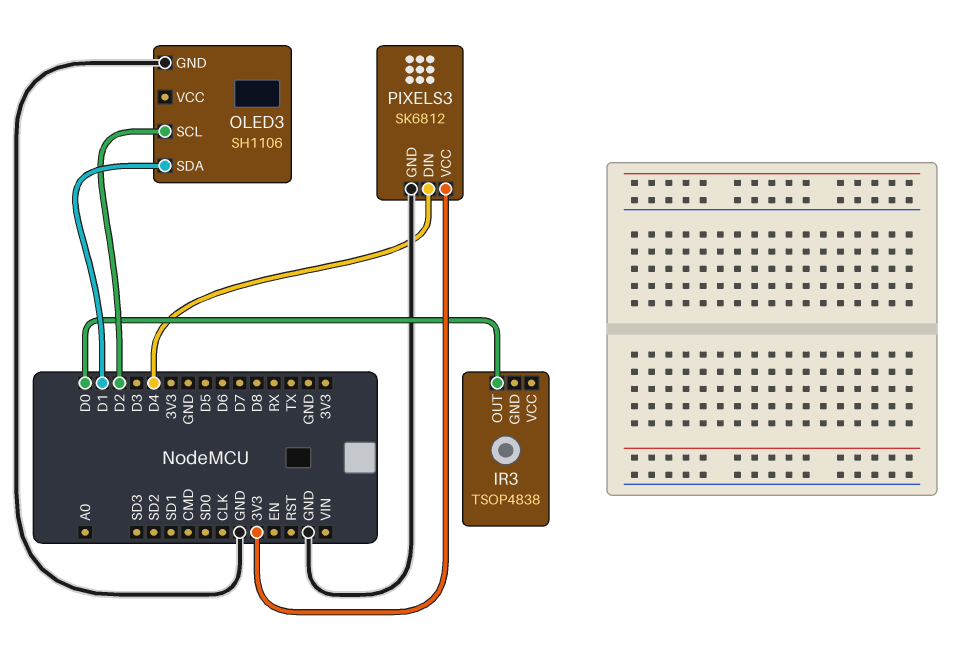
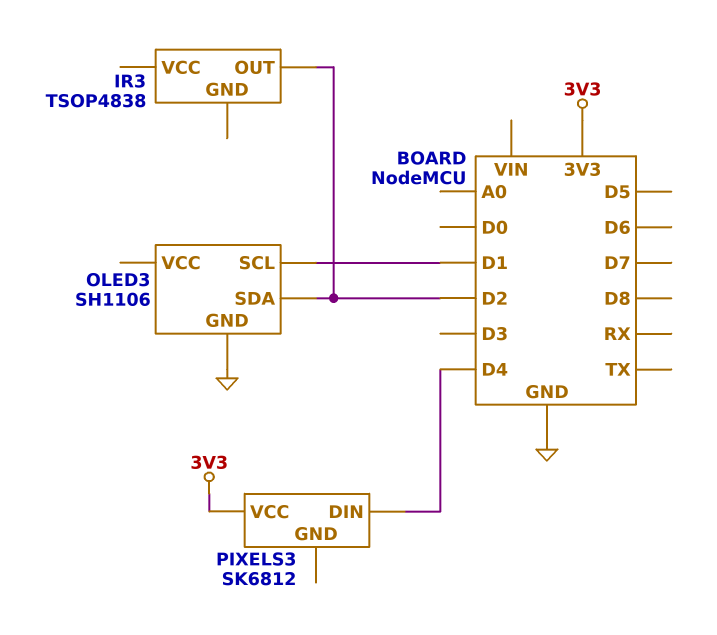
IR3 pin OUT: D0 -> D2
OLED3 pin SCL: D2 -> D1
OLED3 pin SDA: D1 -> D2
PIXELS3 pin GND: GND -> none

